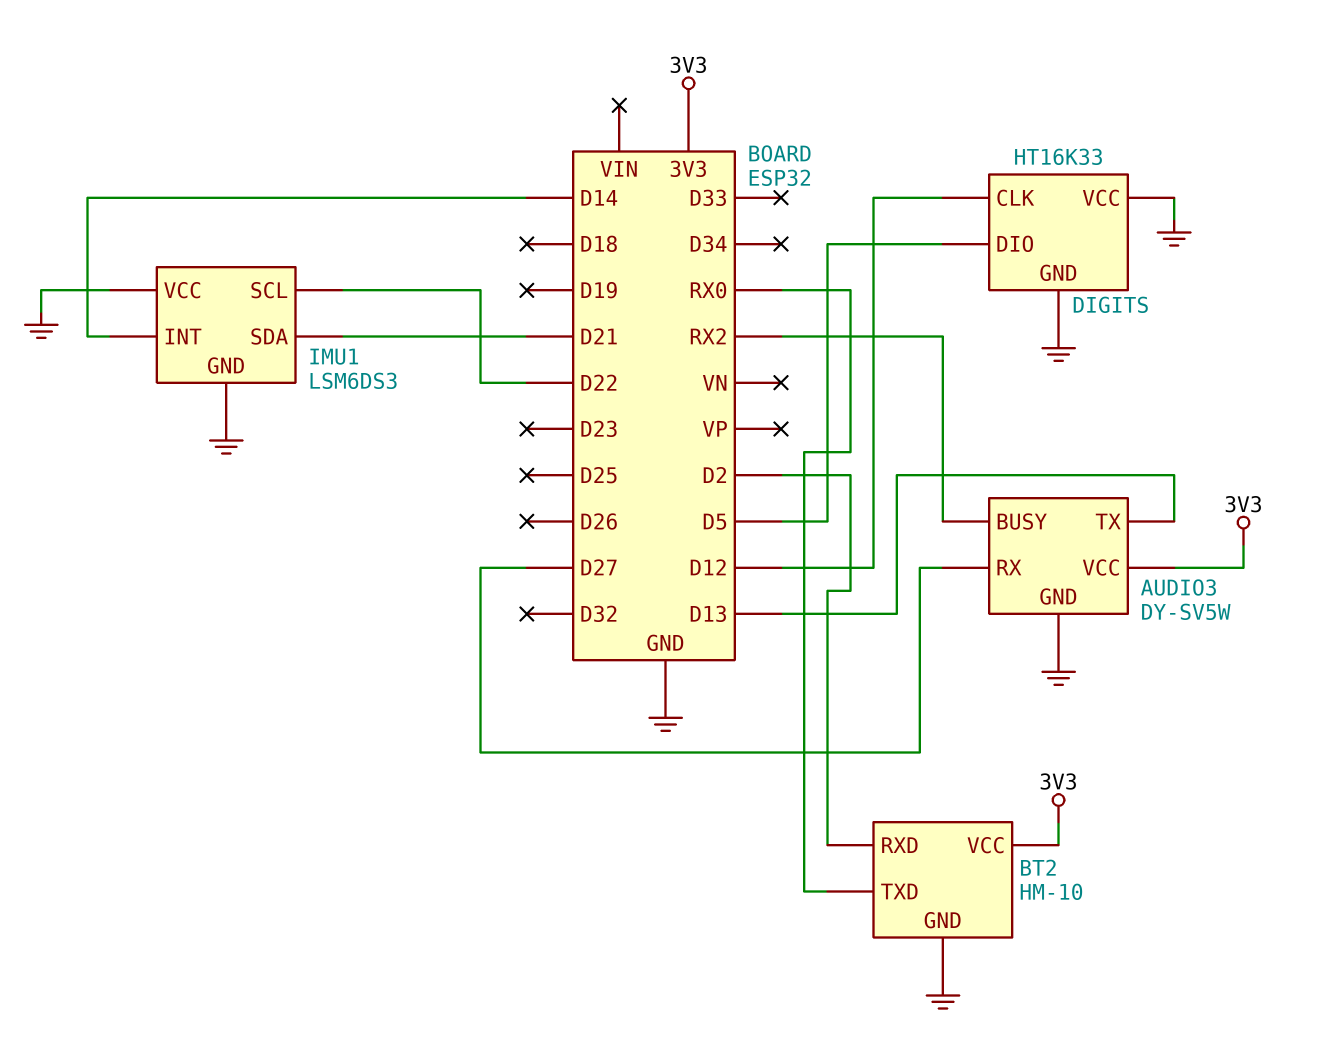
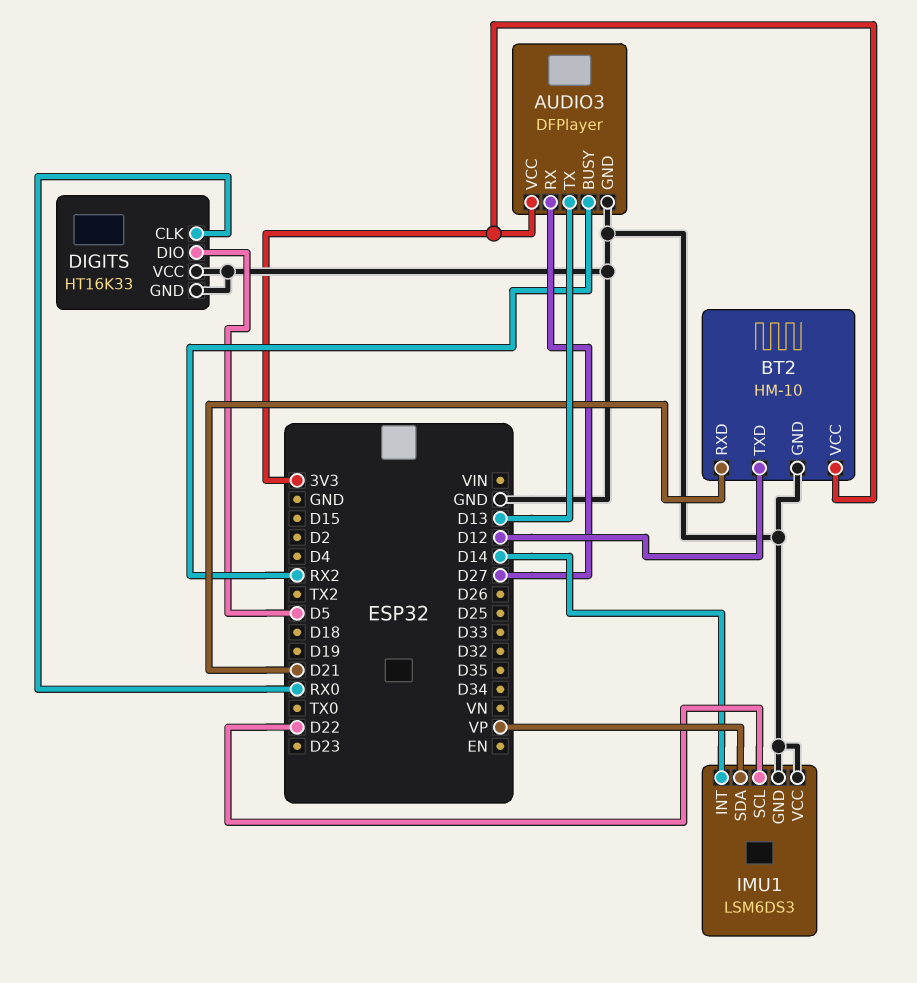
AUDIO3: DY-SV5W -> DFPlayer
BT2 pin RXD: D2 -> D21
BT2 pin TXD: RX0 -> D12
DIGITS pin CLK: D12 -> RX0
IMU1 pin SDA: D21 -> VP

